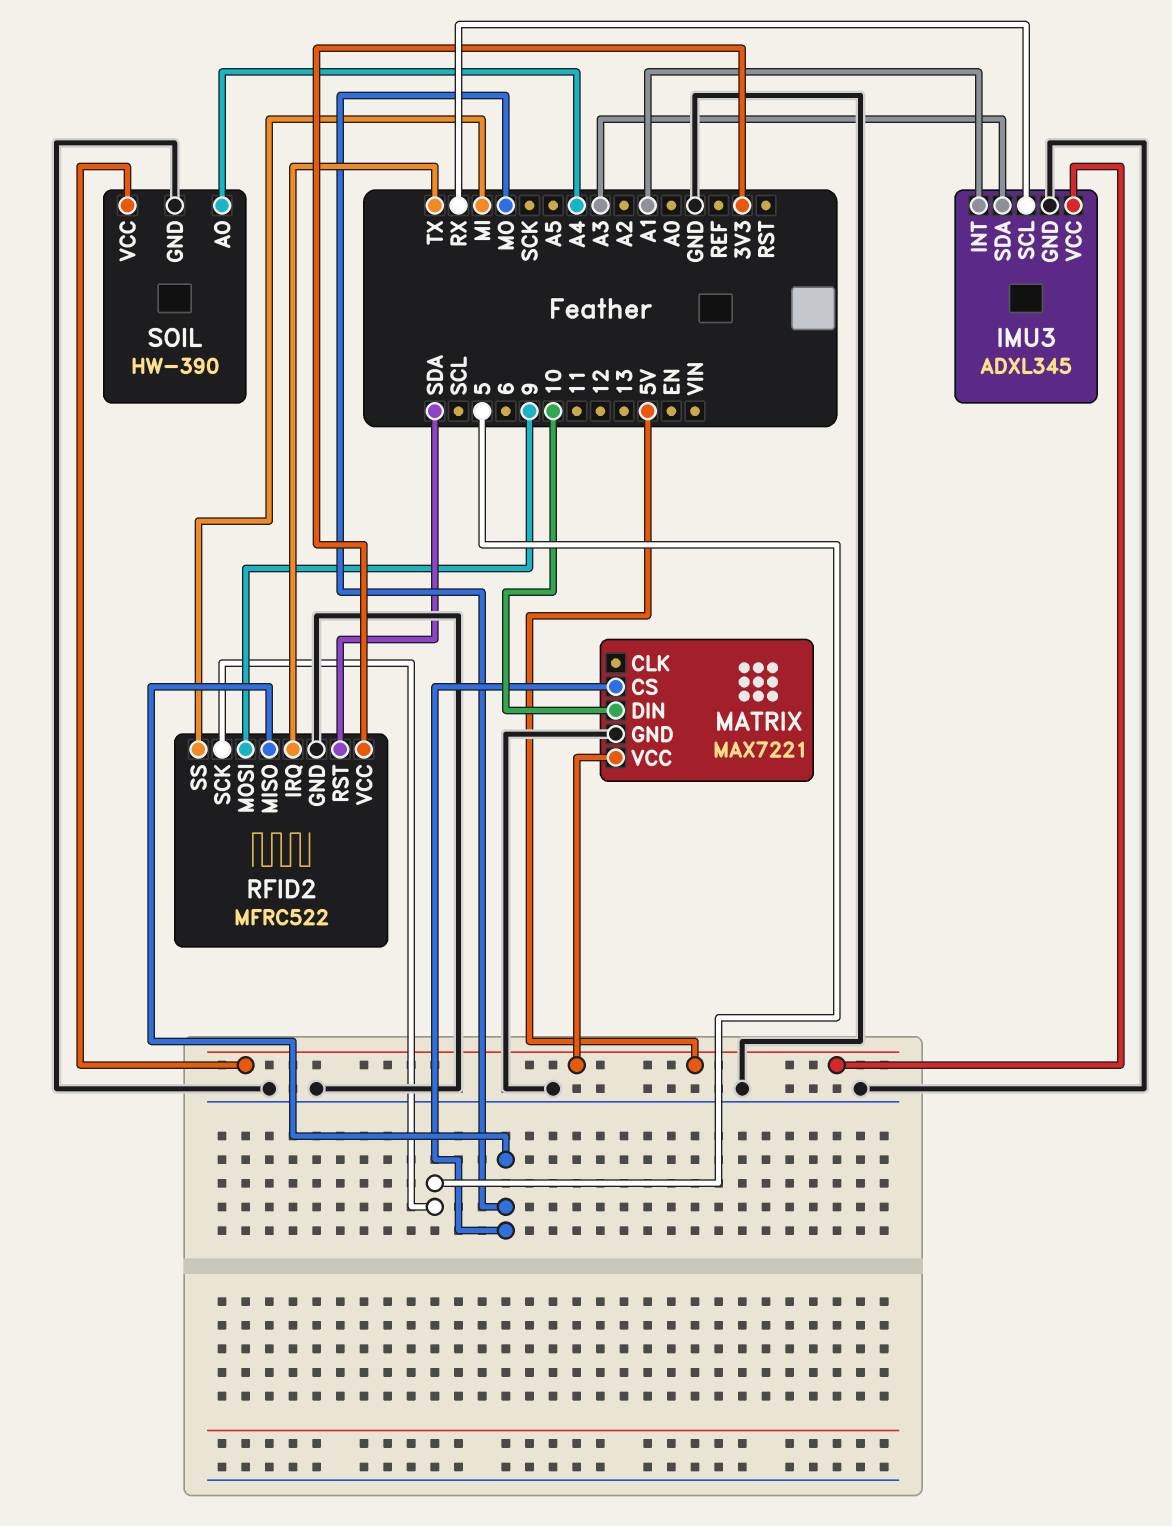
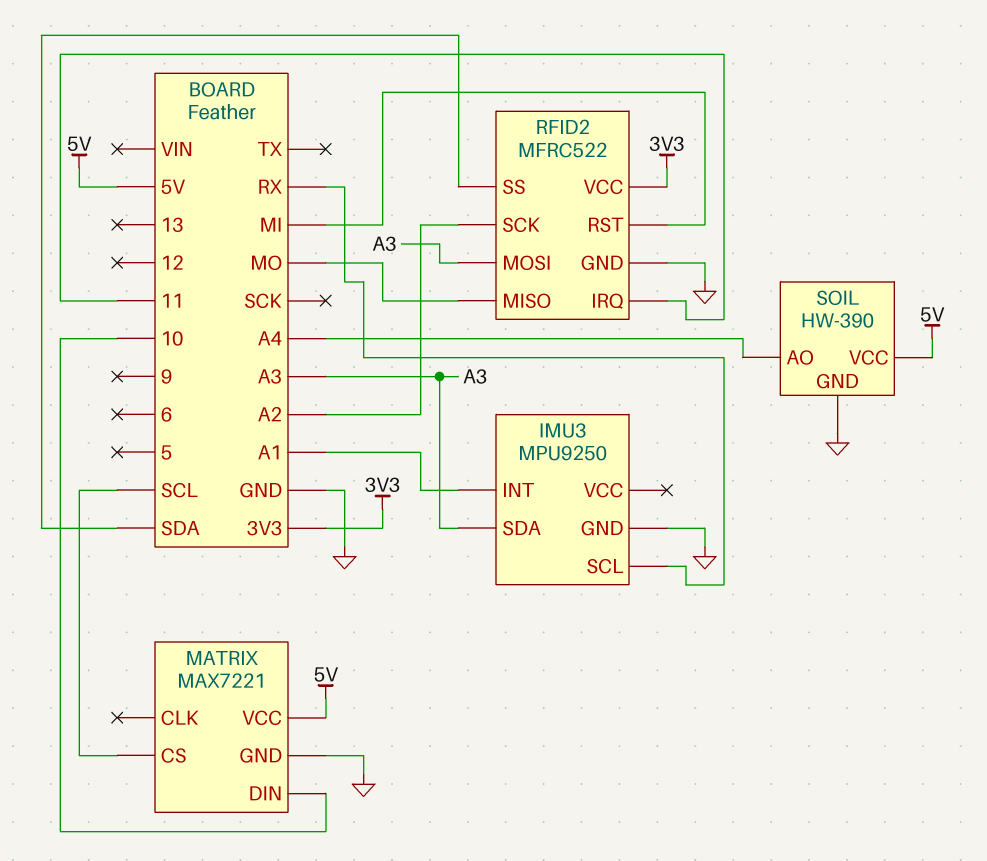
IMU3: ADXL345 -> MPU9250
IMU3 pin VCC: 5V -> none
MATRIX pin CS: MO -> SCL
RFID2 pin IRQ: TX -> 11
RFID2 pin MOSI: 9 -> A3
RFID2 pin RST: SDA -> MI
RFID2 pin SCK: 5 -> A2
RFID2 pin SS: MI -> SDA

